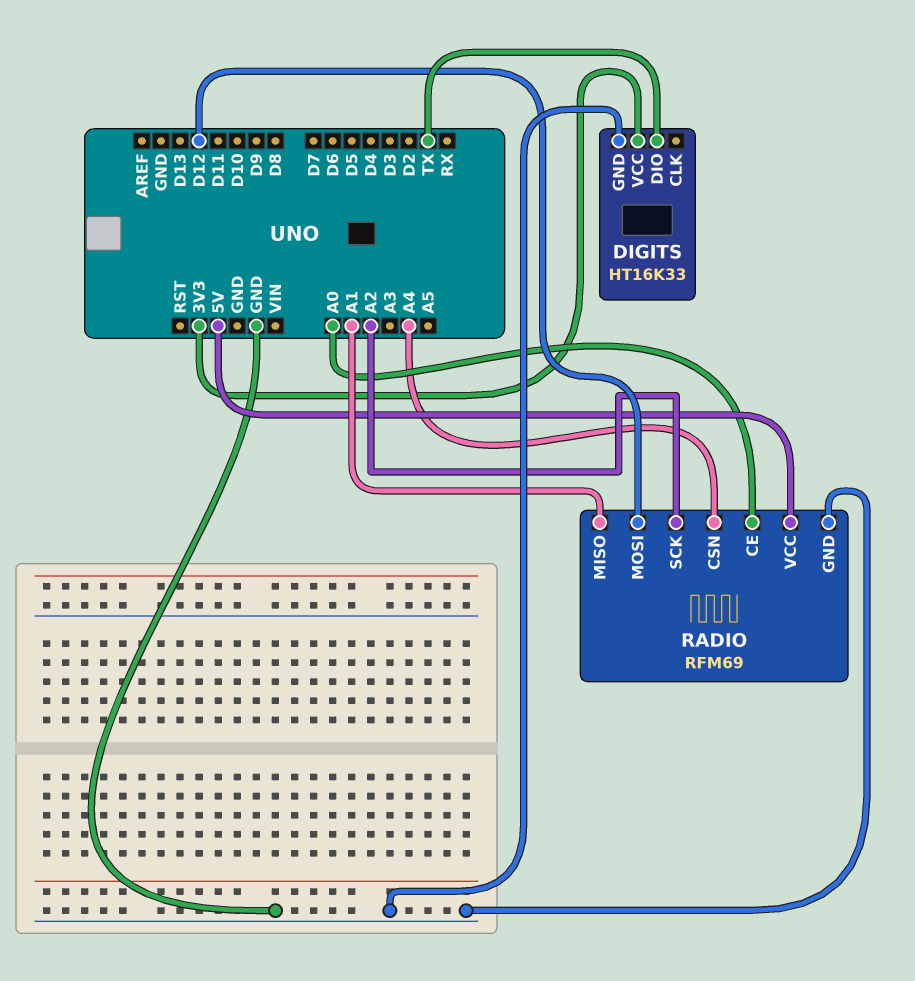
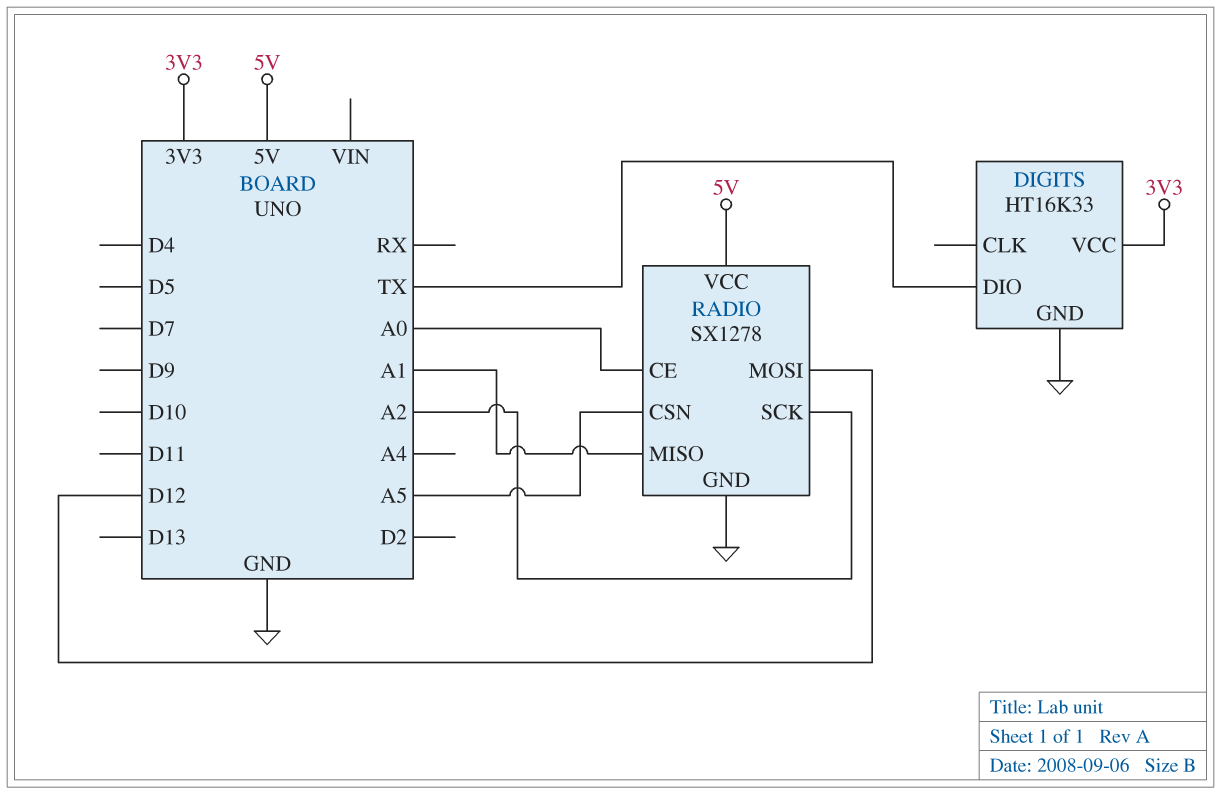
RADIO: RFM69 -> SX1278
RADIO pin CSN: A4 -> A5

